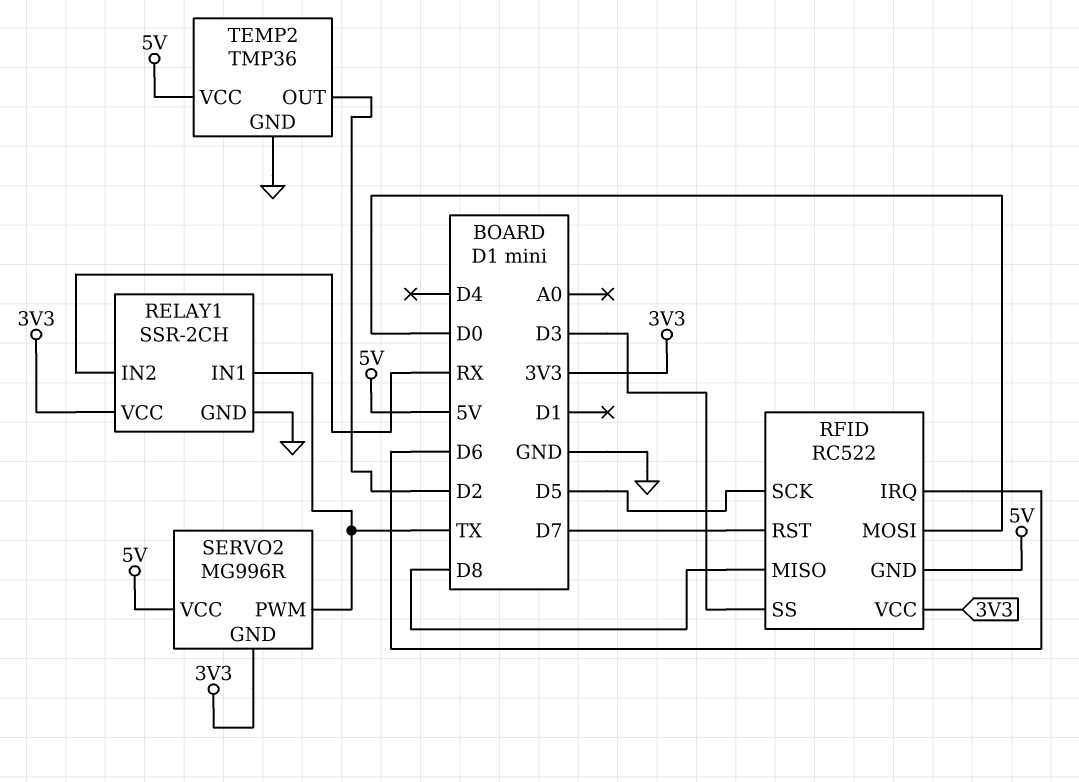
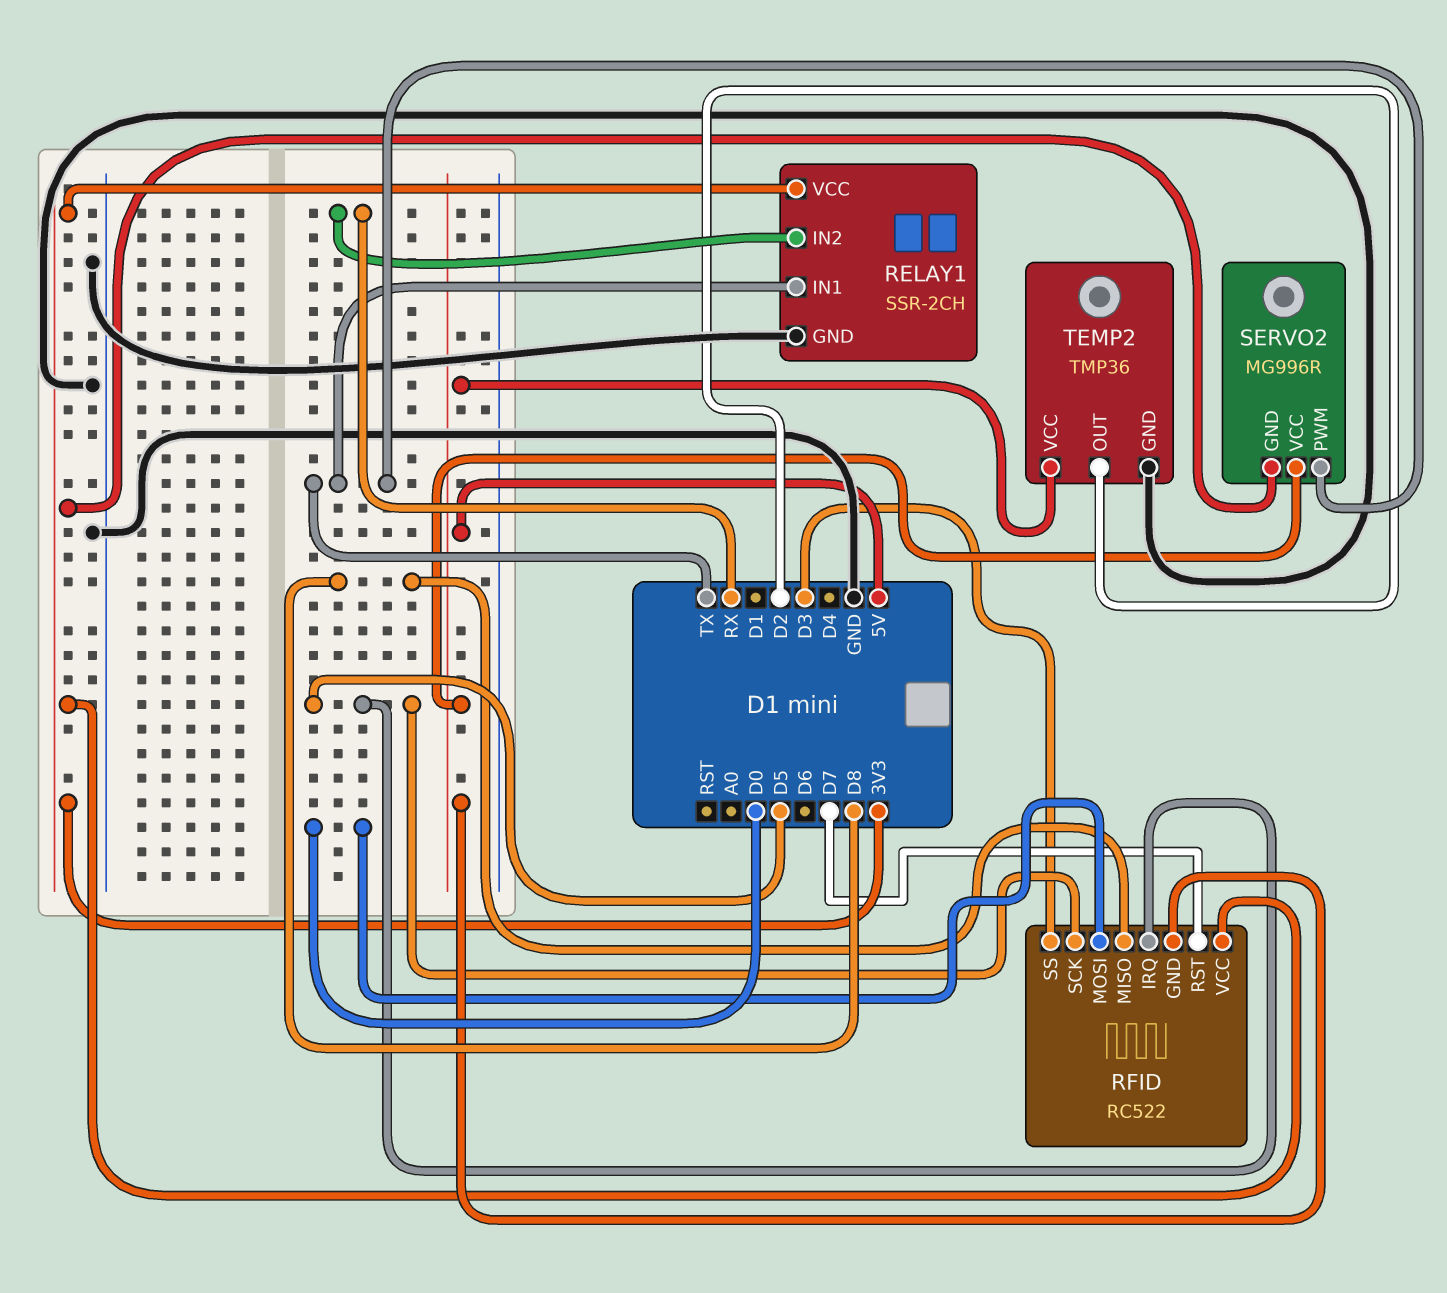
RFID pin IRQ: D6 -> D5

